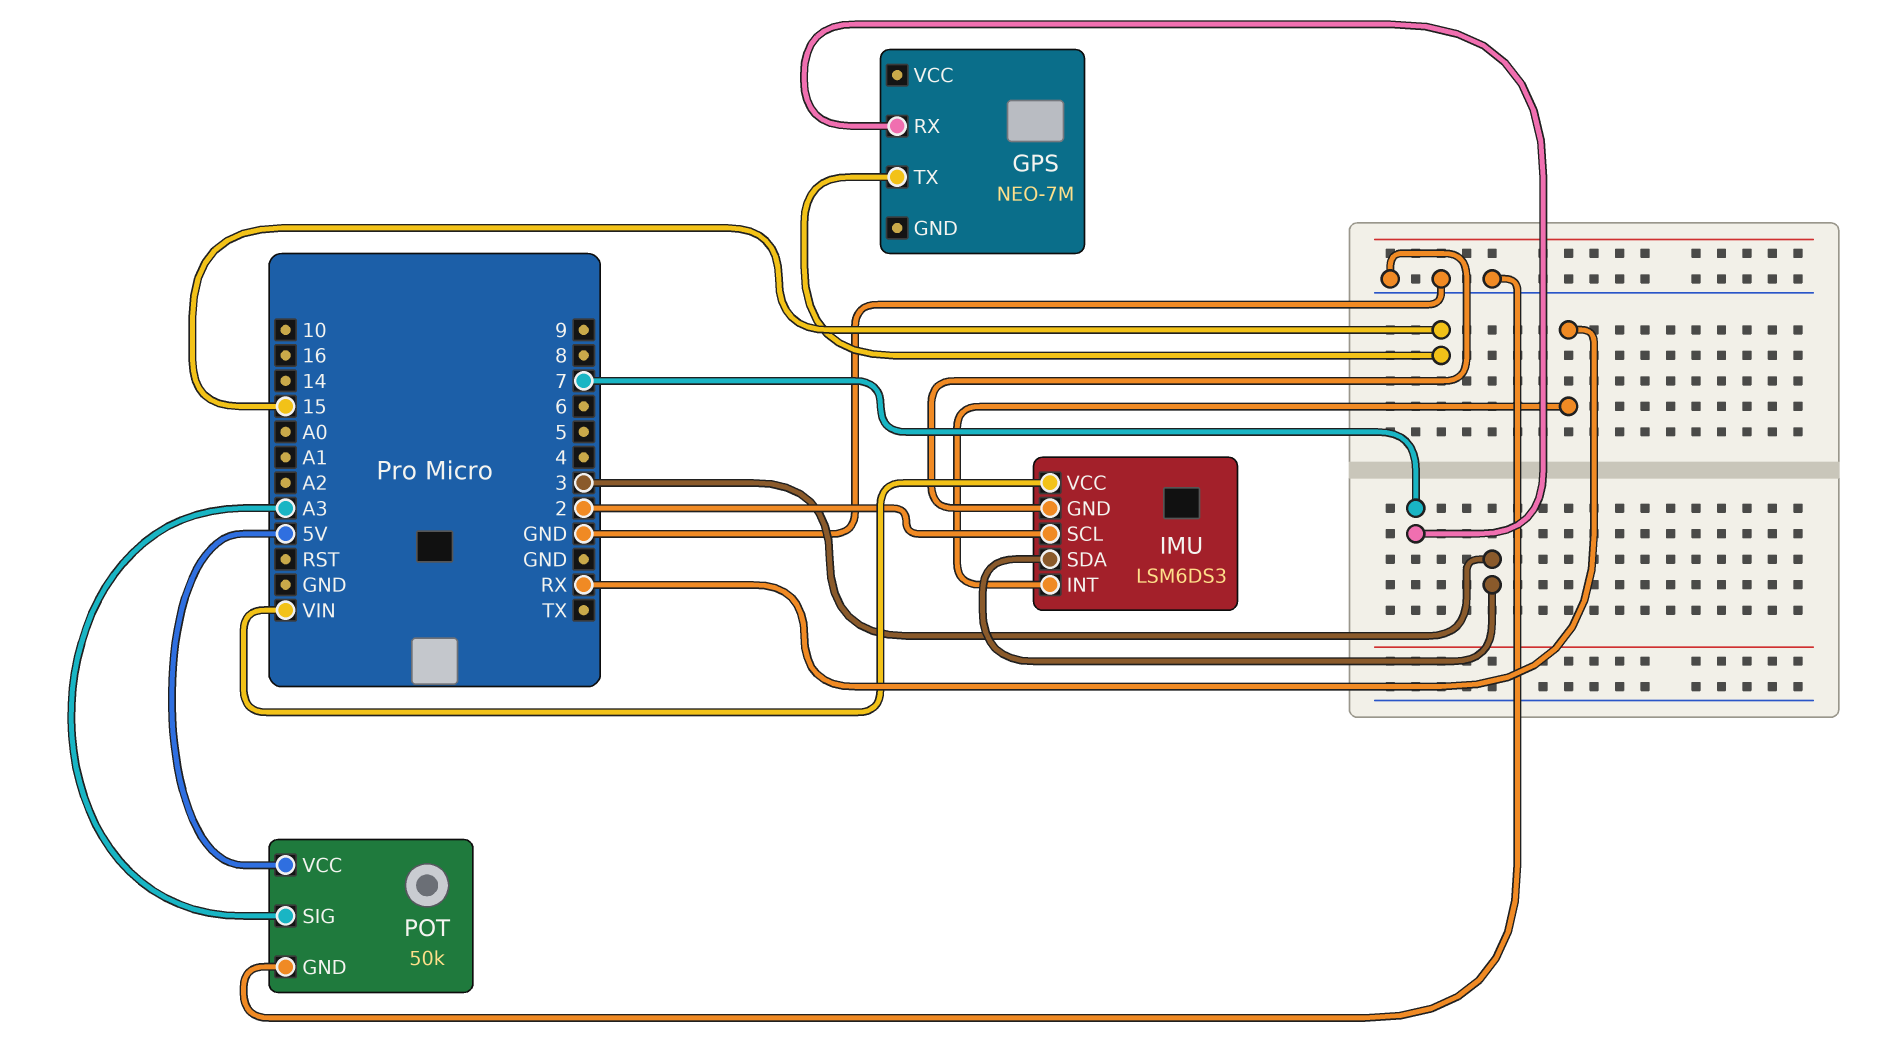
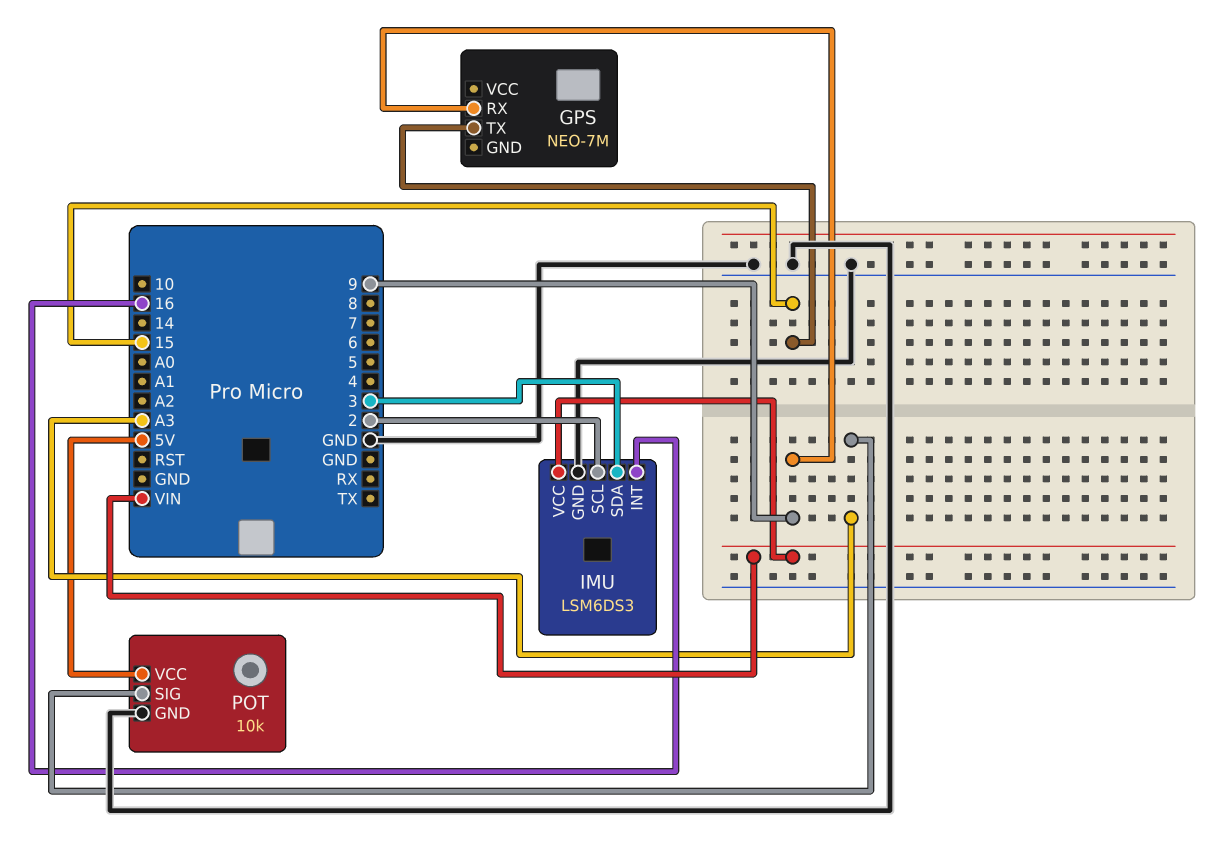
GPS pin RX: 7 -> 9
IMU pin INT: RX -> 16
POT: 50k -> 10k

